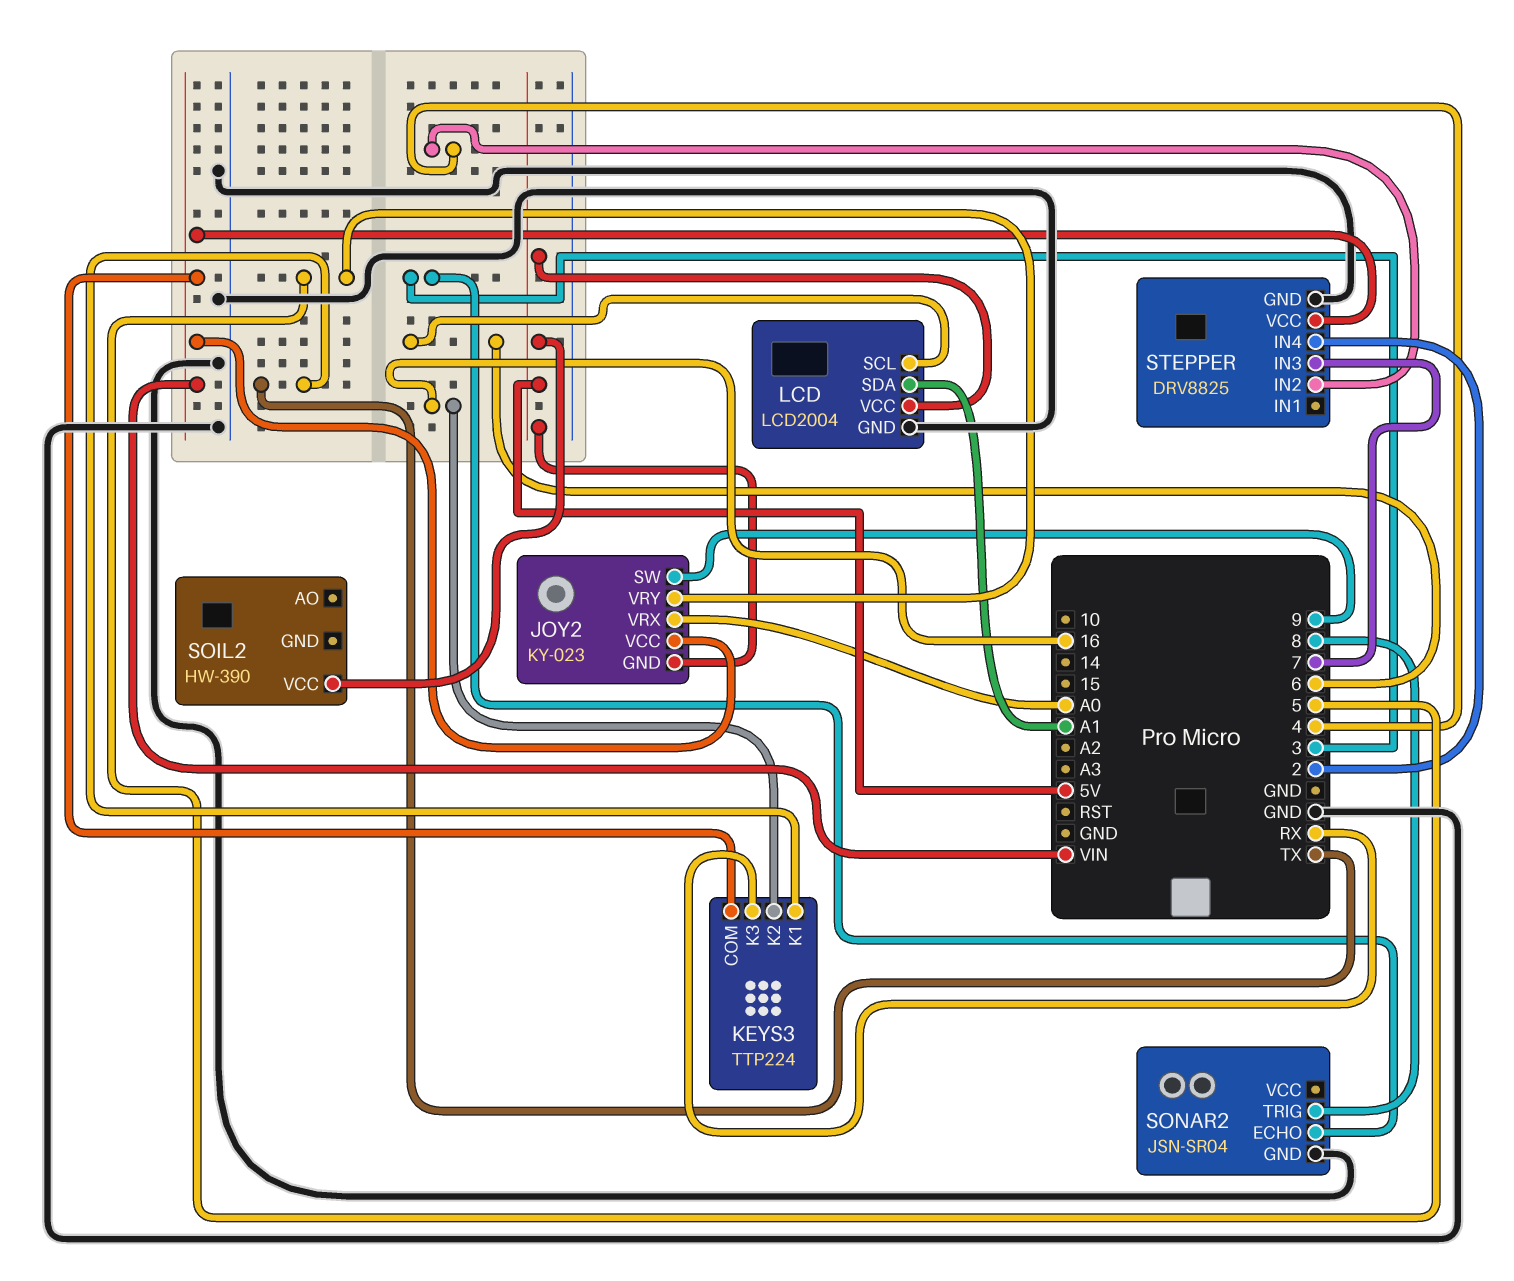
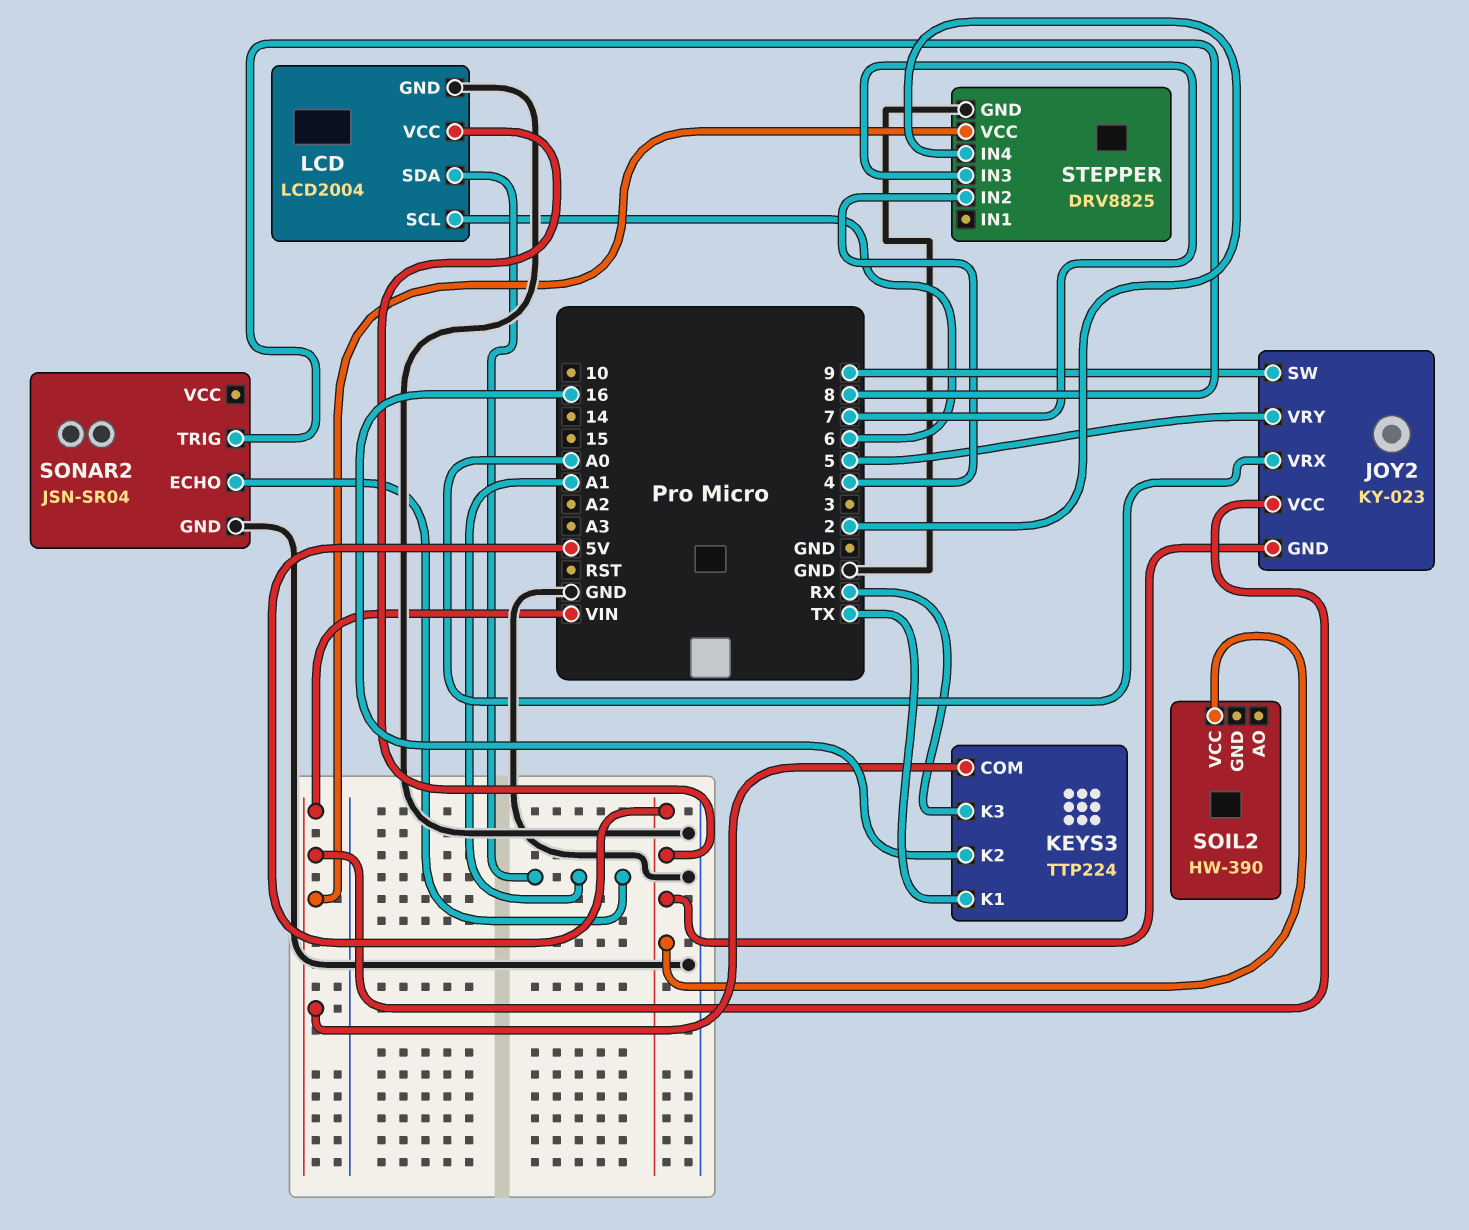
SONAR2 pin ECHO: 3 -> A1

